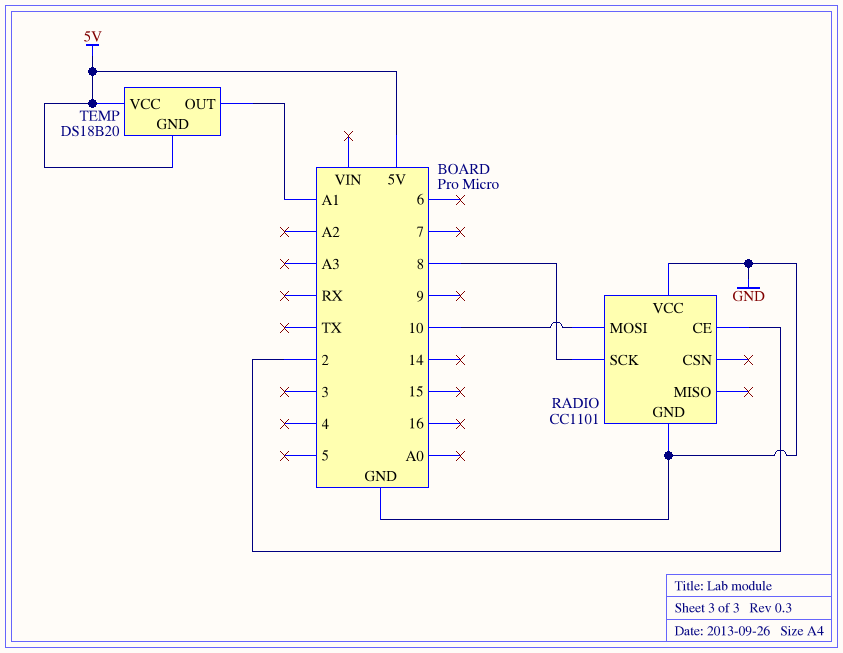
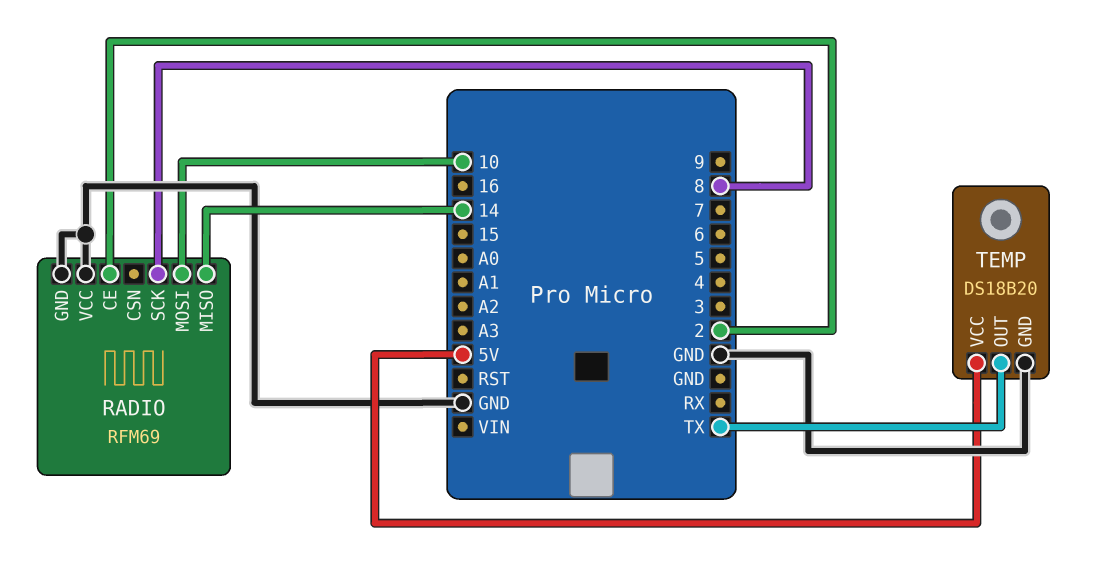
RADIO: CC1101 -> RFM69
RADIO pin MISO: none -> 14
TEMP pin GND: 5V -> GND
TEMP pin OUT: A1 -> TX

